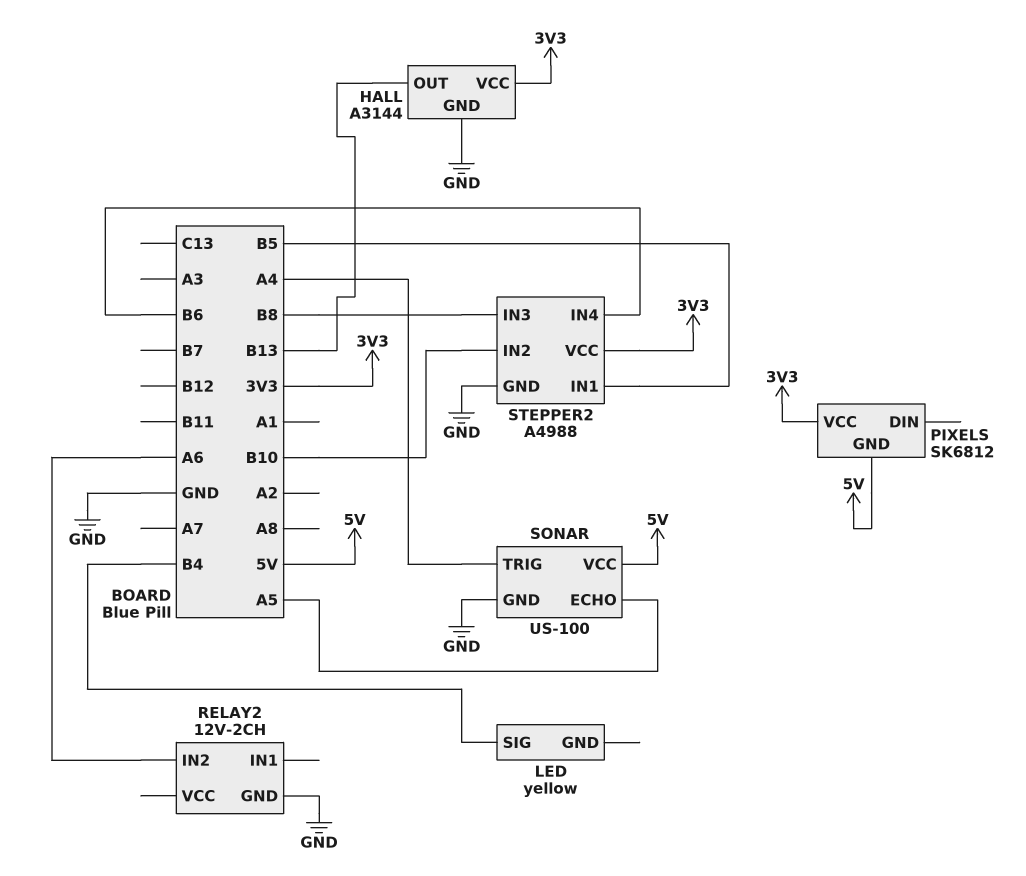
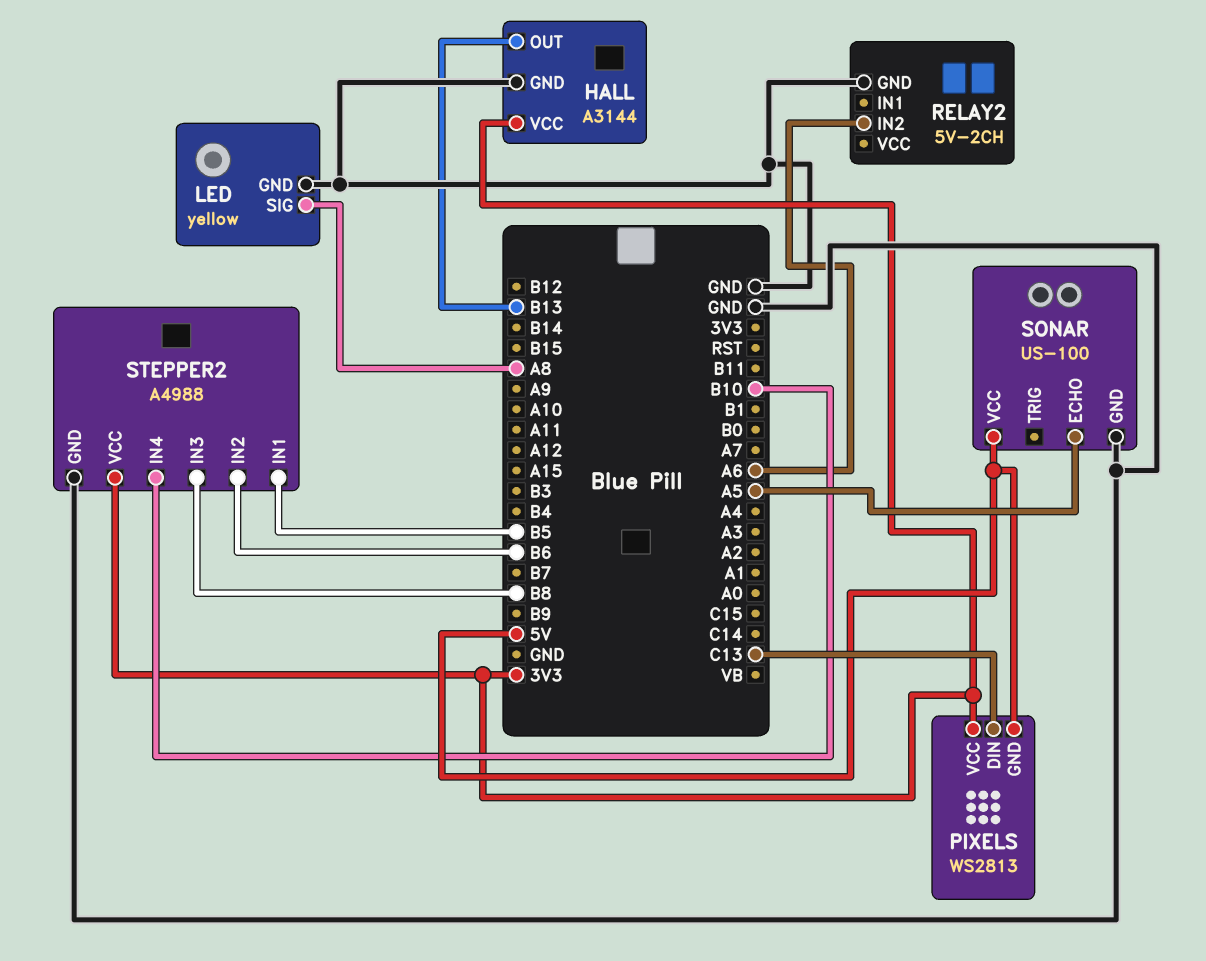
LED pin GND: none -> GND
LED pin SIG: B4 -> A8
PIXELS: SK6812 -> WS2813
PIXELS pin DIN: none -> C13
RELAY2: 12V-2CH -> 5V-2CH
SONAR pin TRIG: A4 -> none
STEPPER2 pin IN2: B10 -> B6
STEPPER2 pin IN4: B6 -> B10

